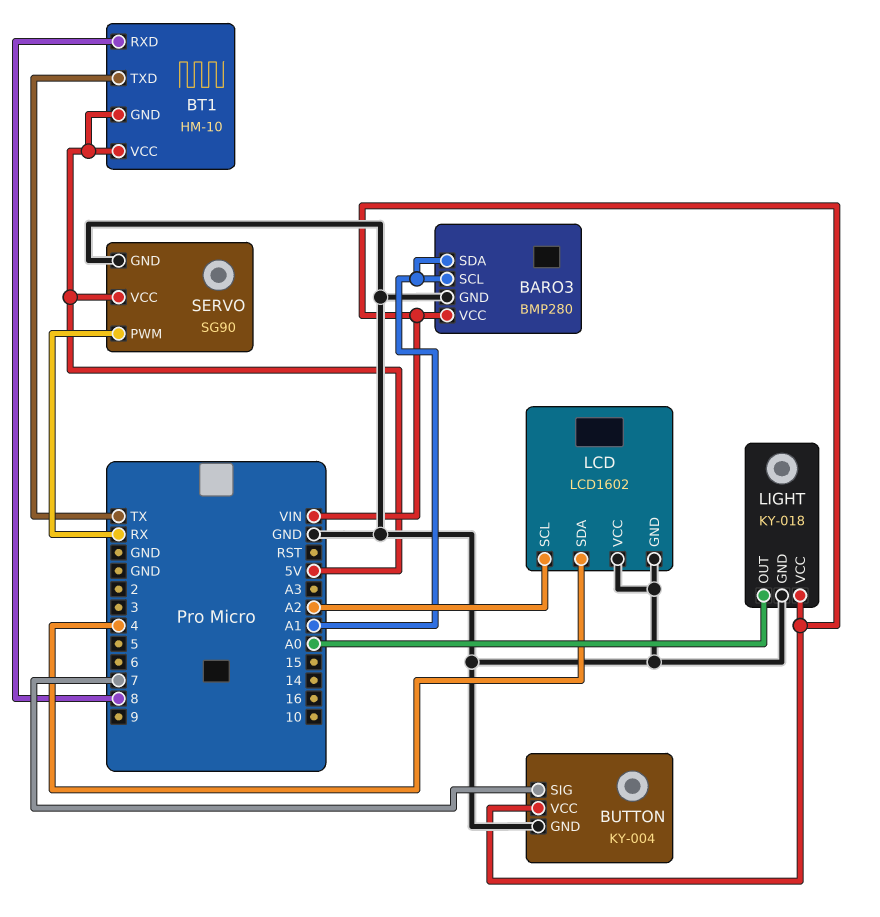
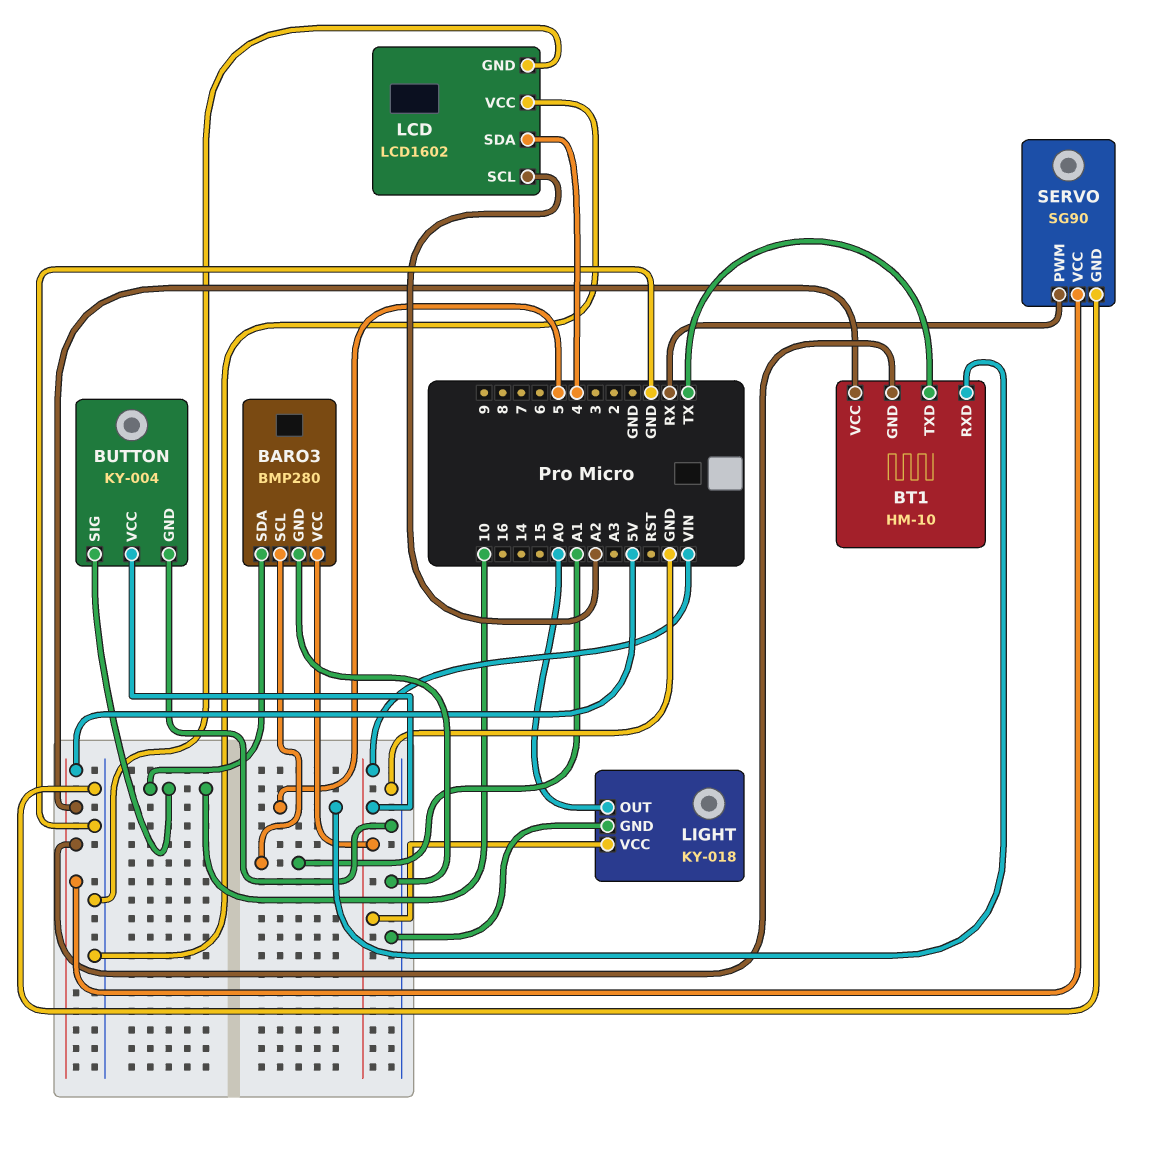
BARO3 pin SDA: A1 -> 10
BT1 pin RXD: 8 -> 5
BUTTON pin SIG: 7 -> 10

